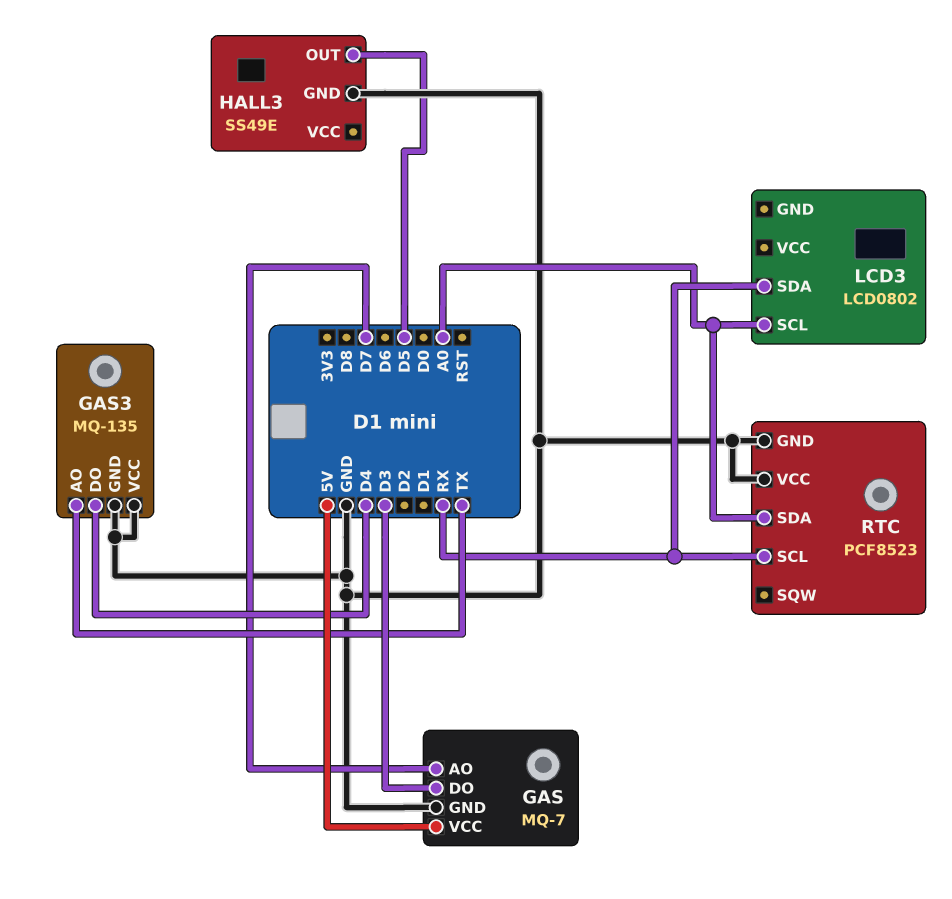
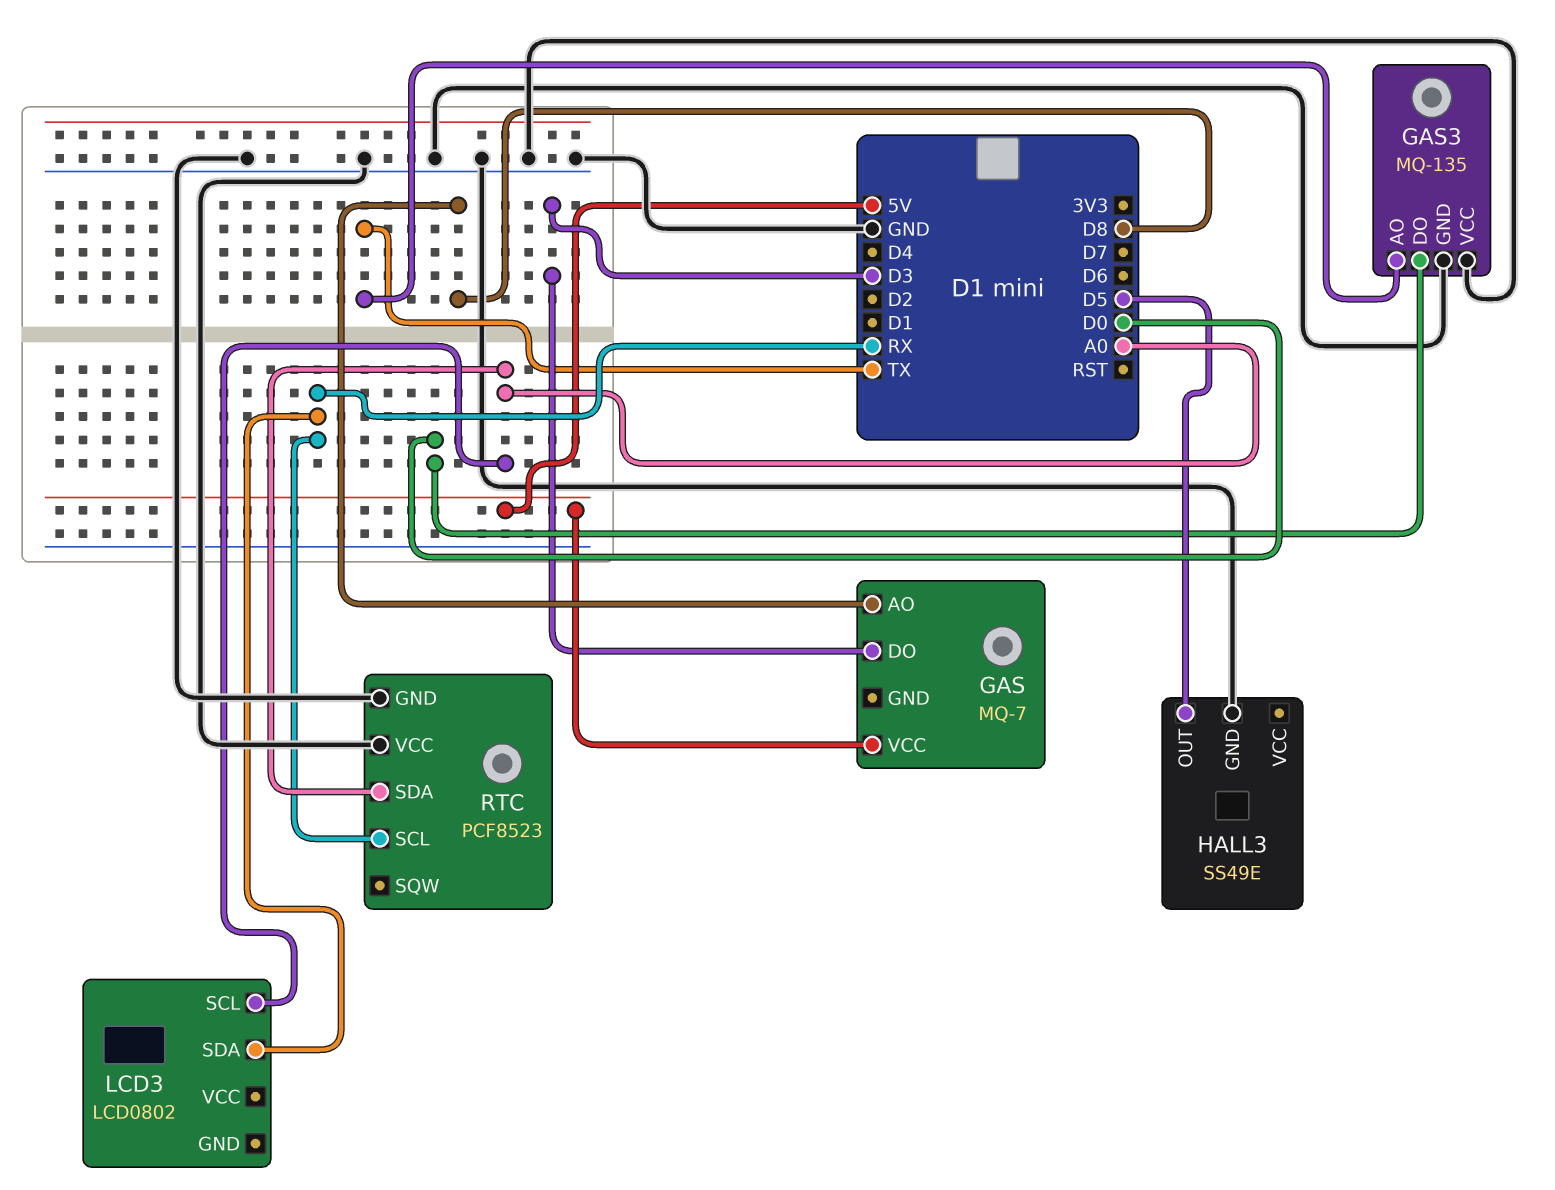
GAS pin AO: D7 -> D8
GAS pin GND: GND -> none
GAS3 pin DO: D4 -> D0

